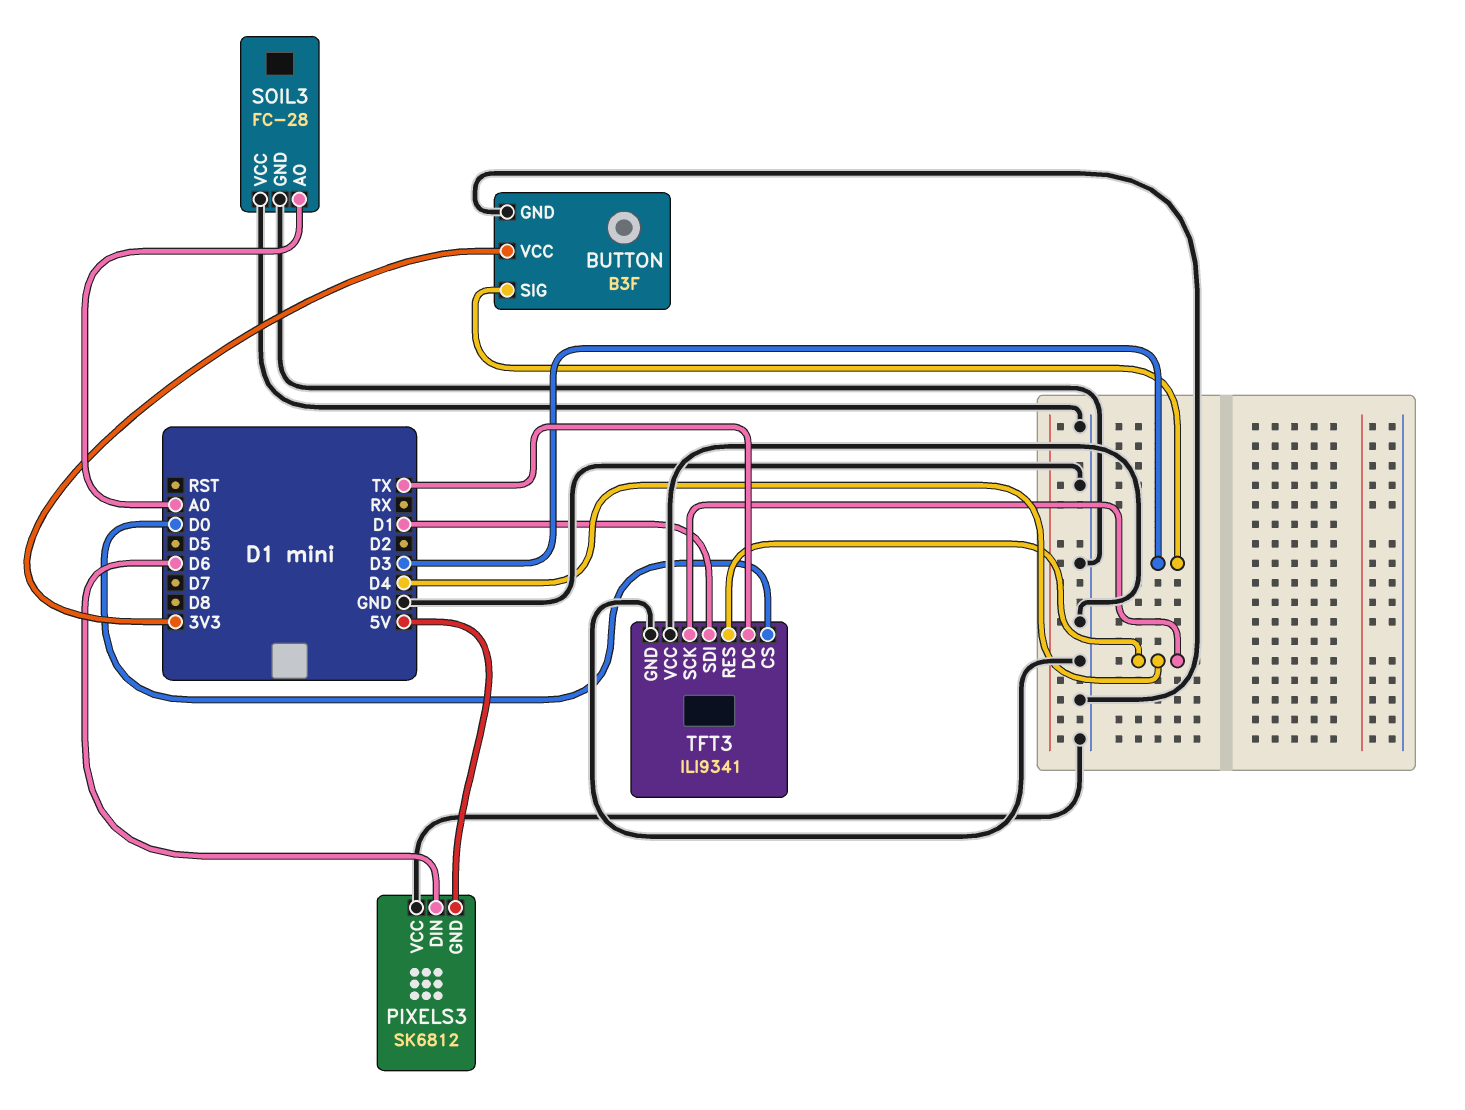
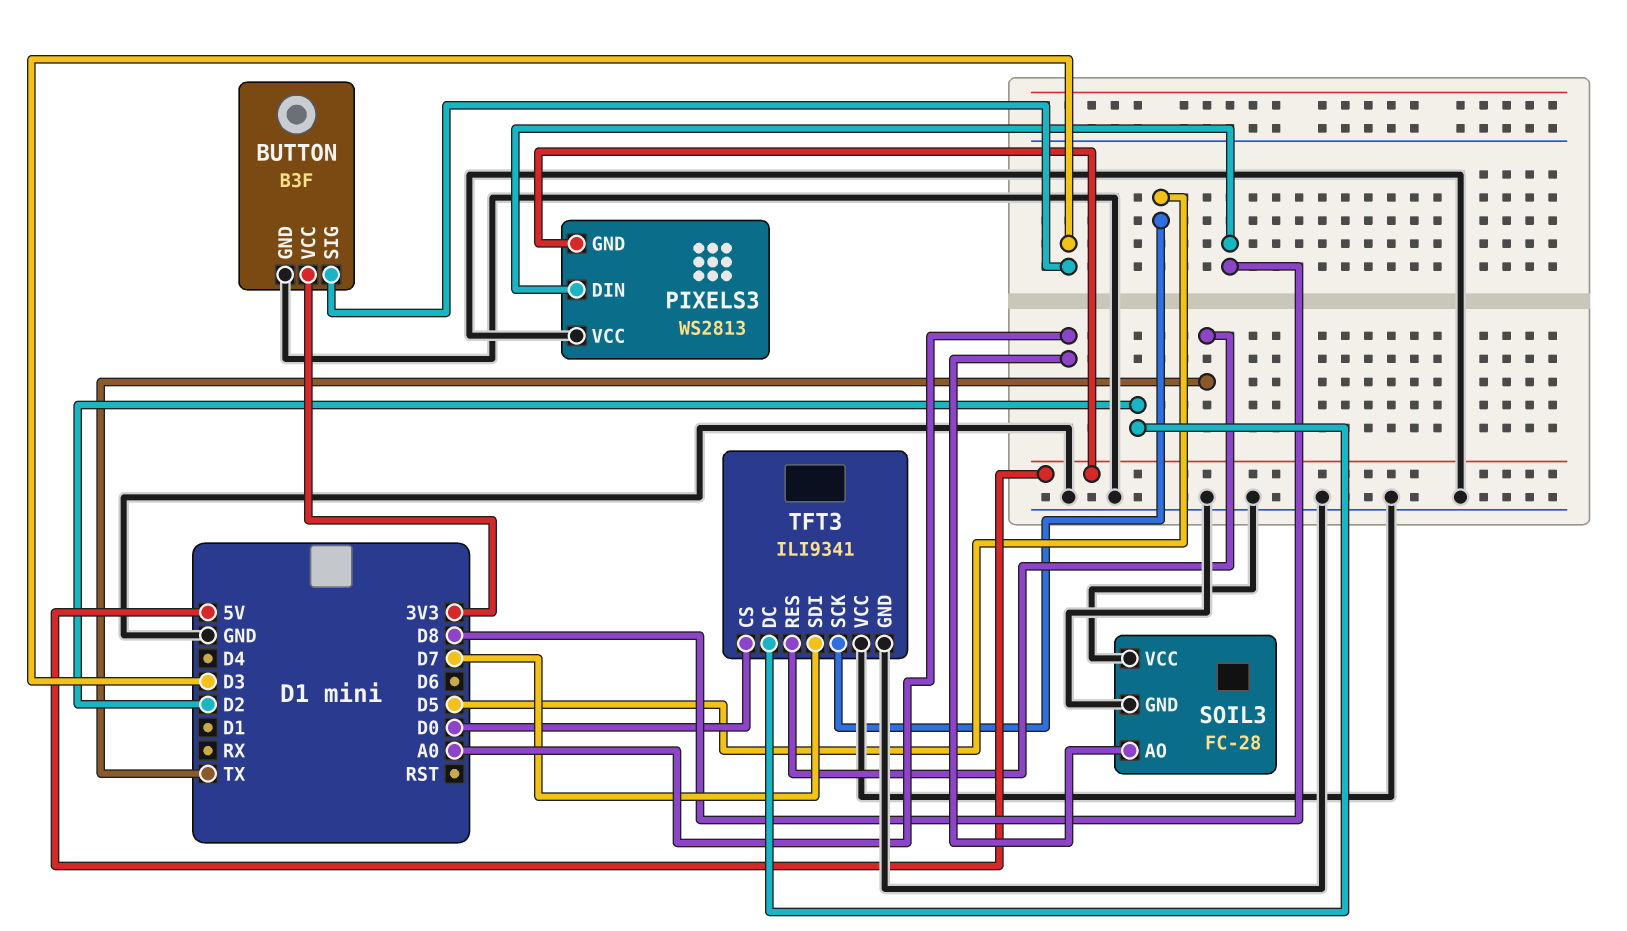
PIXELS3: SK6812 -> WS2813
PIXELS3 pin DIN: D6 -> D8
TFT3 pin DC: TX -> D2
TFT3 pin RES: D4 -> TX
TFT3 pin SCK: D4 -> D5
TFT3 pin SDI: D1 -> D7

